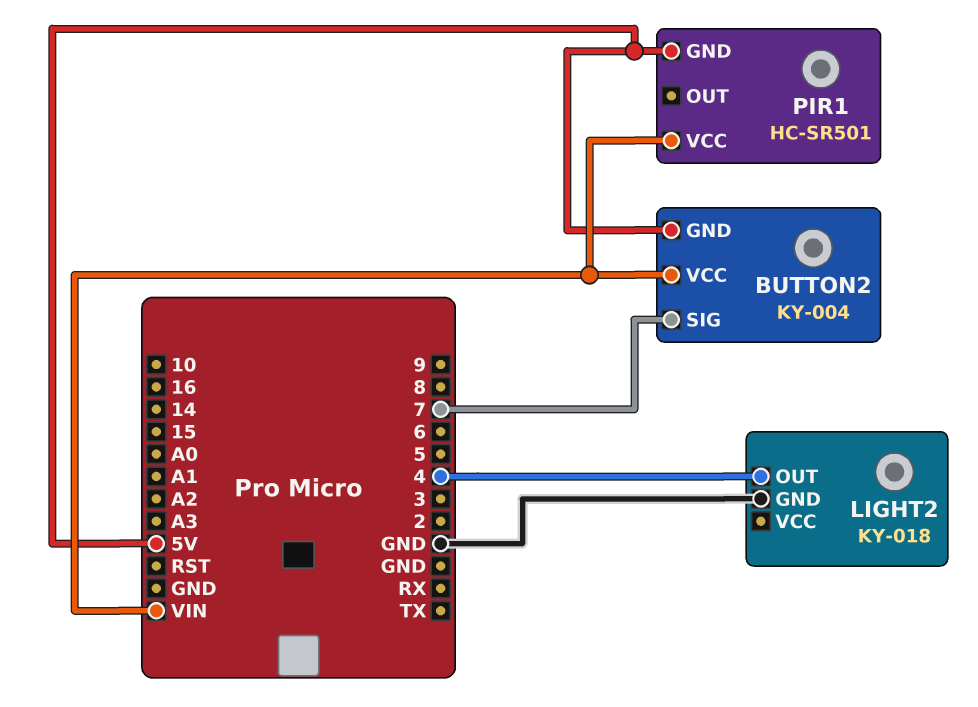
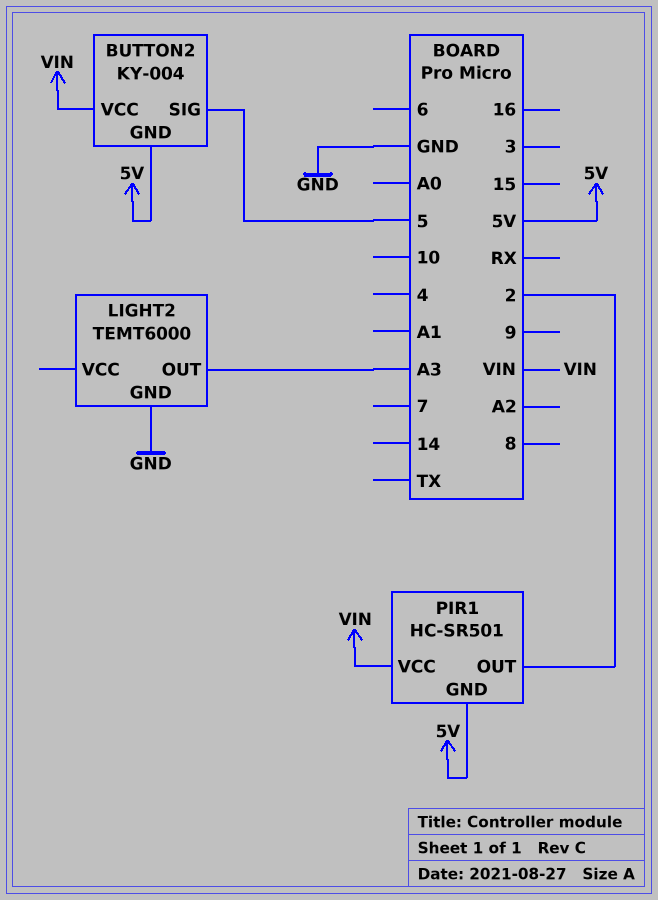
BUTTON2 pin SIG: 7 -> 5
LIGHT2: KY-018 -> TEMT6000
LIGHT2 pin OUT: 4 -> A3
PIR1 pin OUT: none -> 2

